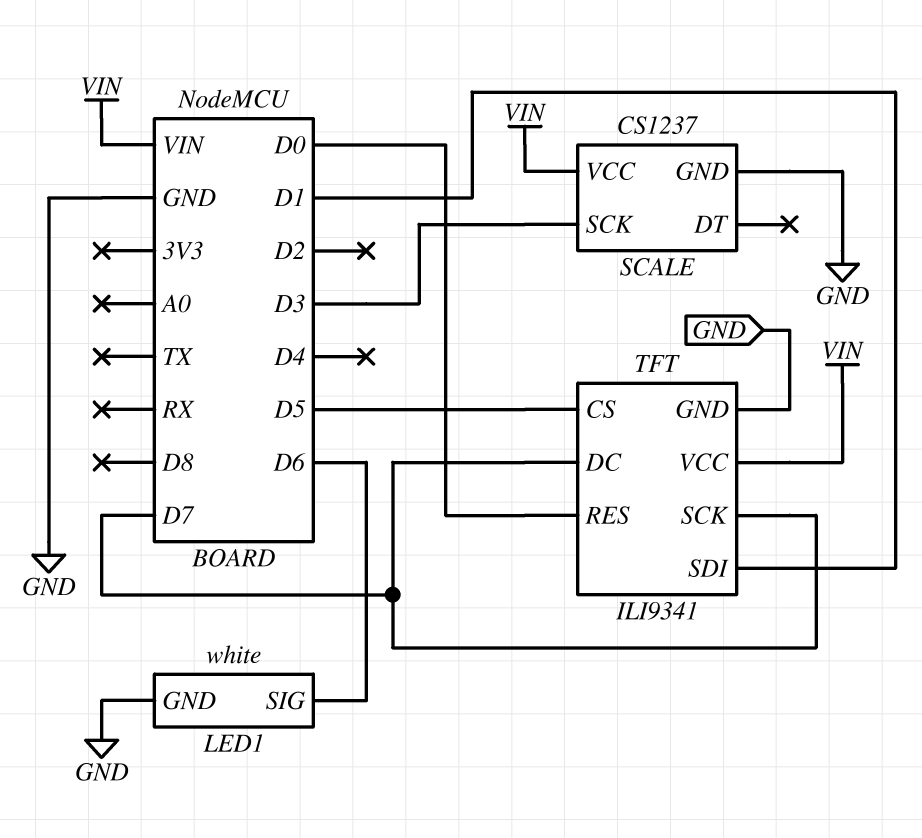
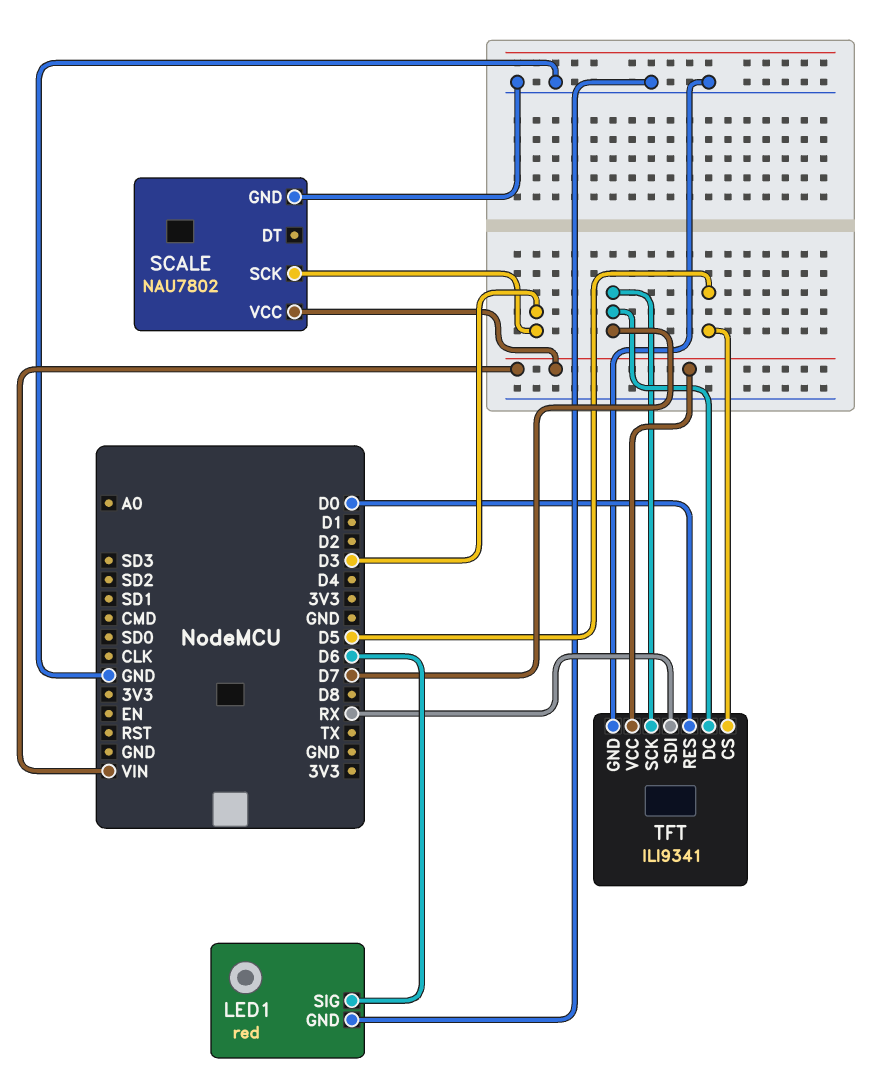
LED1: white -> red
SCALE: CS1237 -> NAU7802
TFT pin SDI: D1 -> RX

